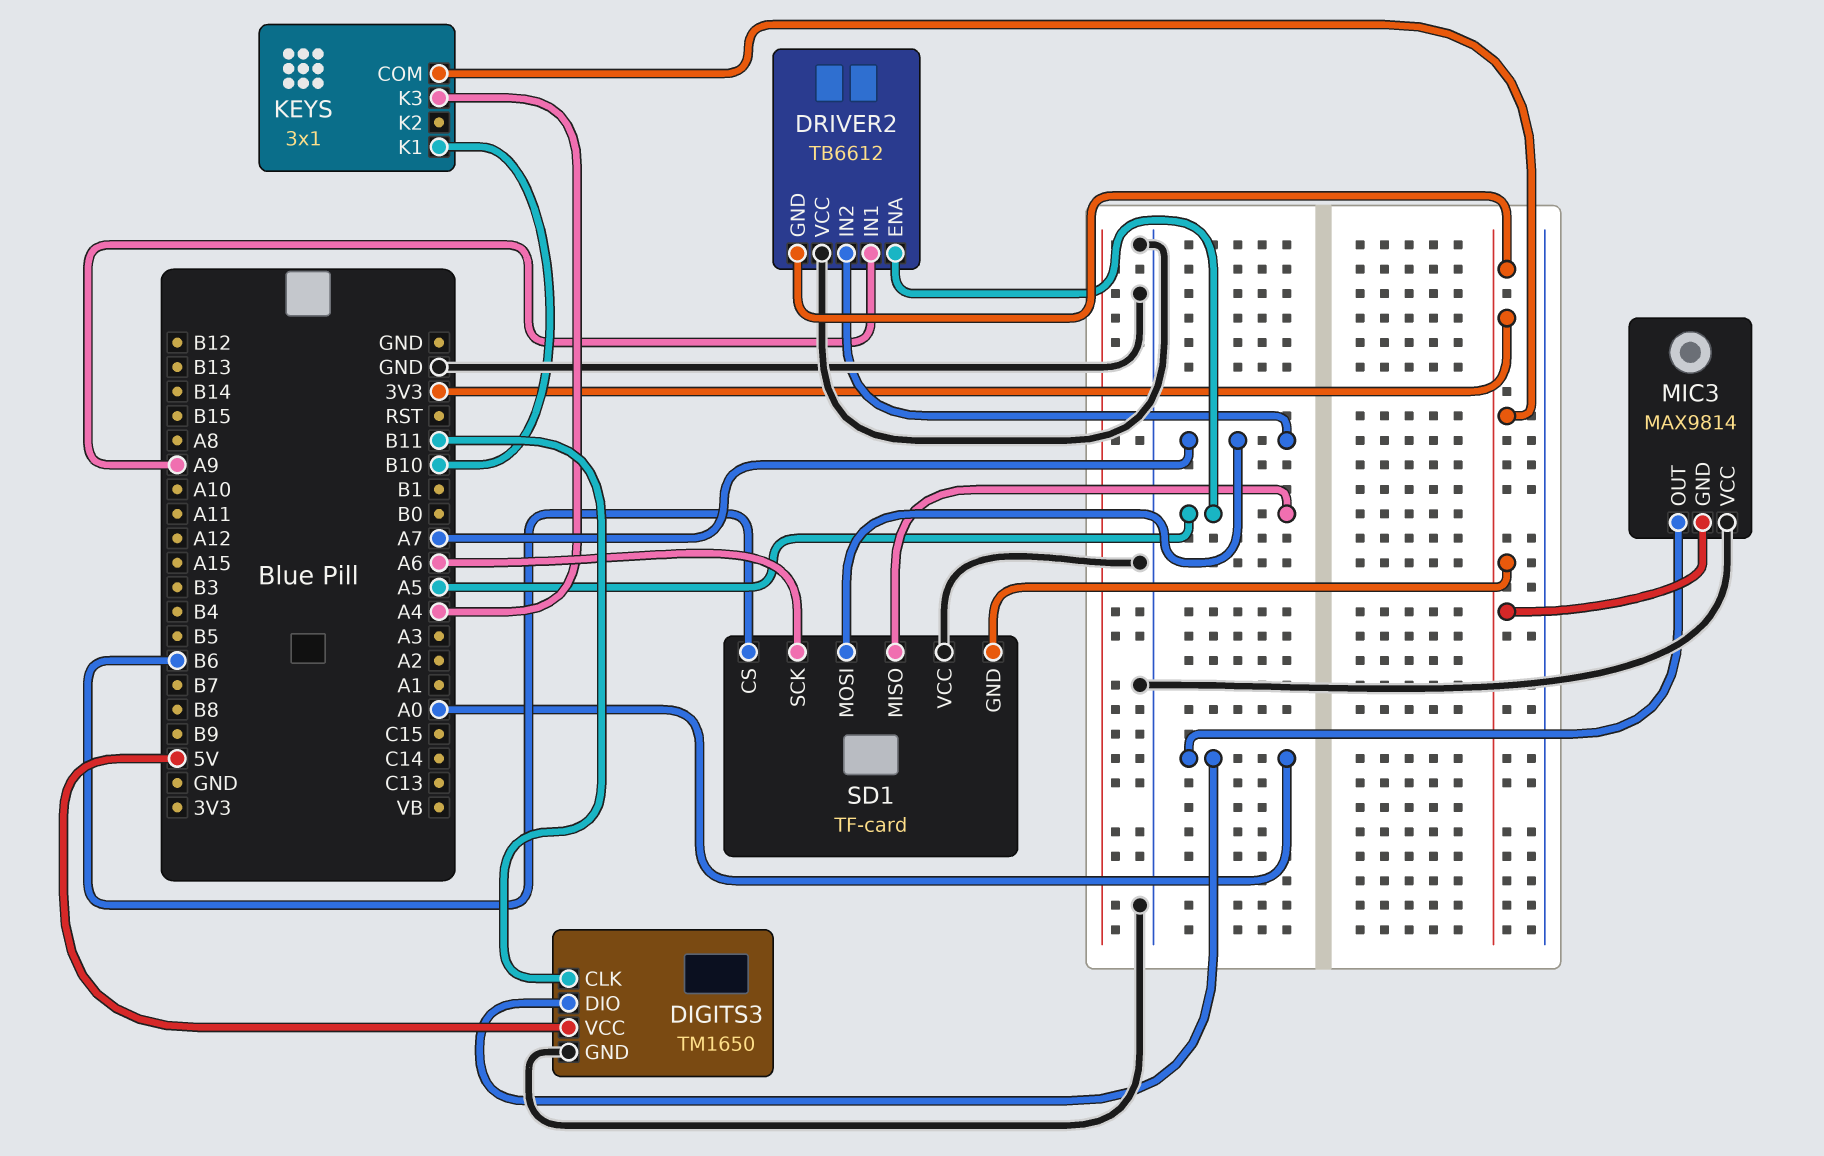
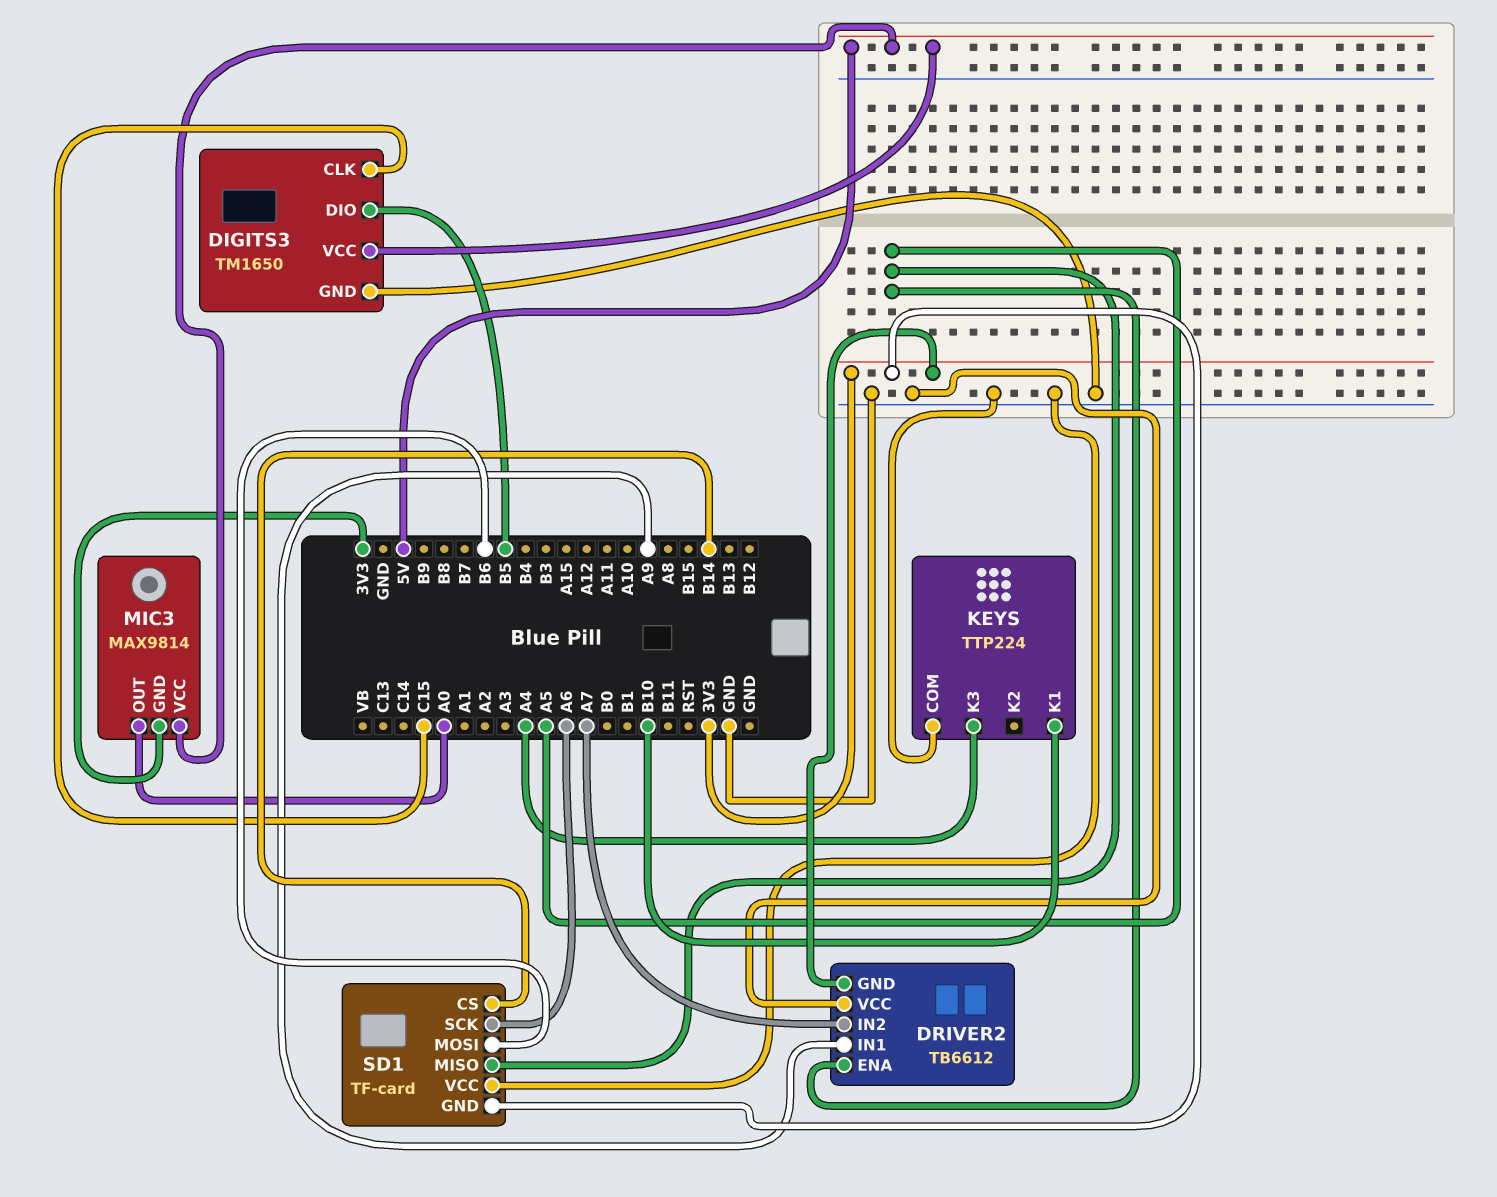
DIGITS3 pin CLK: B11 -> C15
DIGITS3 pin DIO: A0 -> B5
KEYS: 3x1 -> TTP224
KEYS pin COM: 3V3 -> GND
MIC3 pin VCC: GND -> 5V
SD1 pin CS: B6 -> B14
SD1 pin MOSI: A7 -> B6

